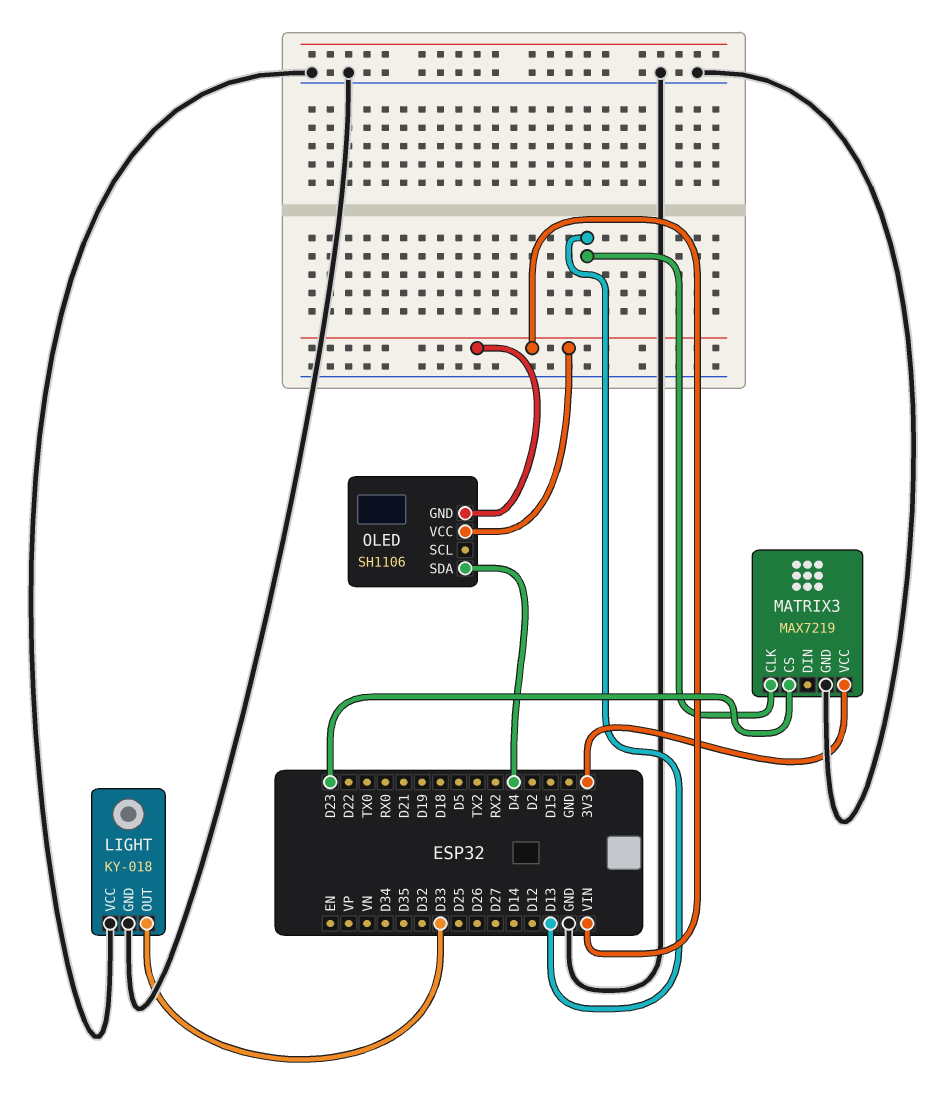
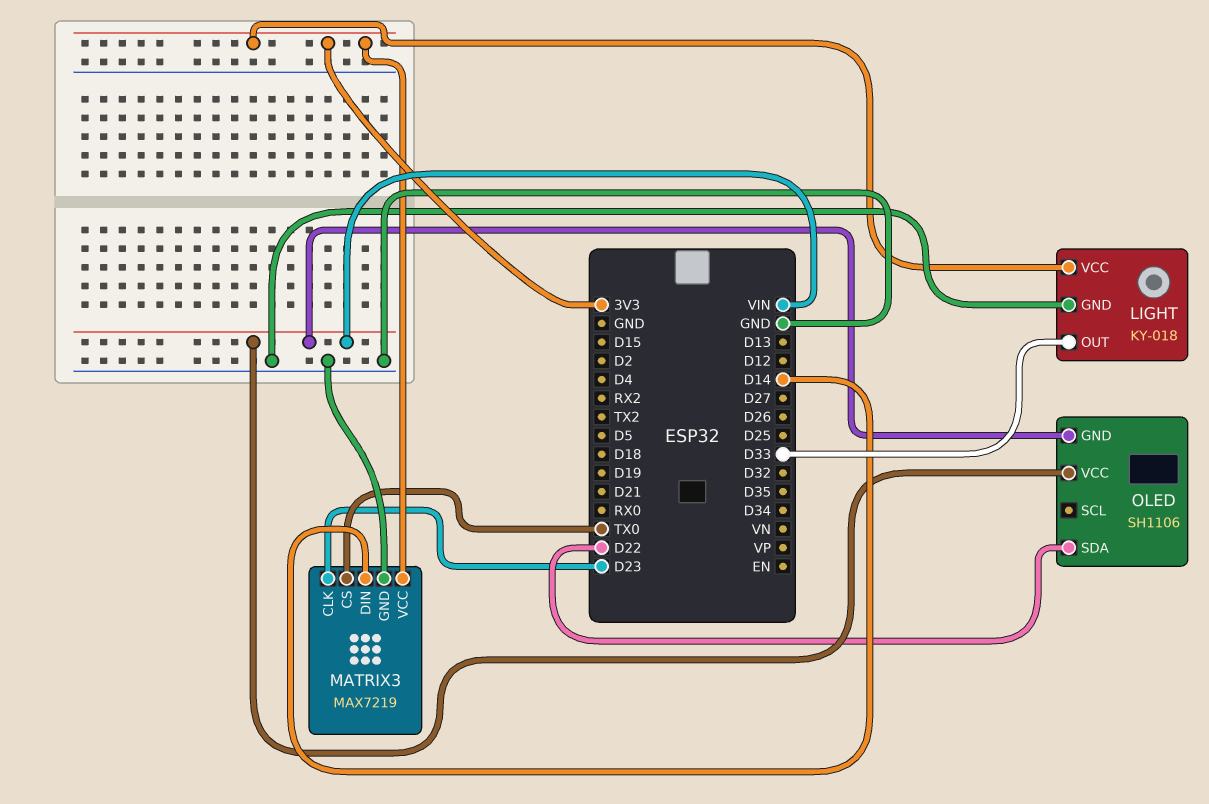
LIGHT pin VCC: GND -> 3V3
MATRIX3 pin CLK: D13 -> D23
MATRIX3 pin CS: D23 -> TX0
MATRIX3 pin DIN: none -> D14
OLED pin SDA: D4 -> D22

